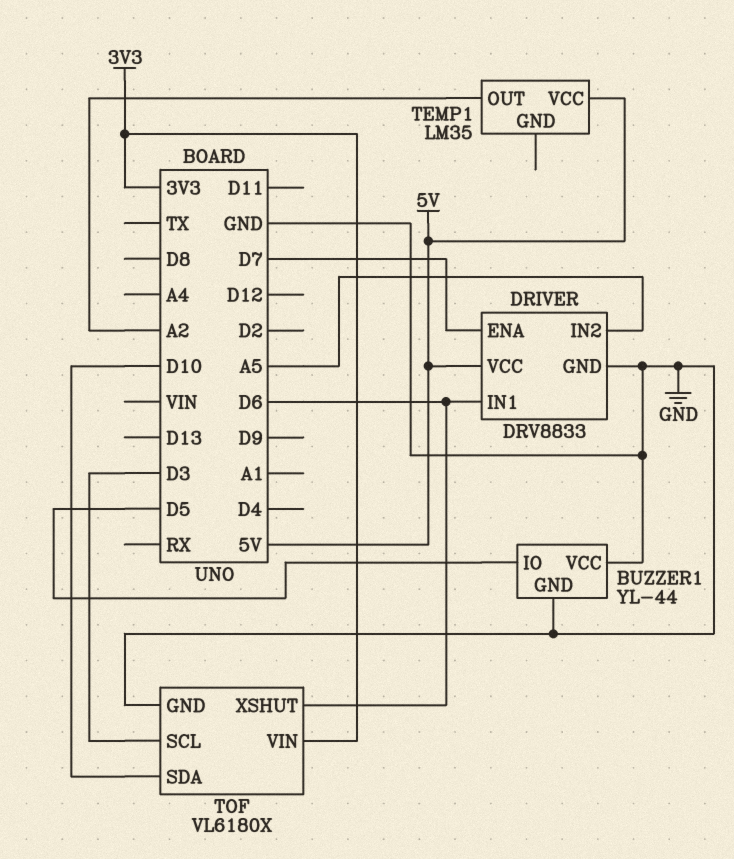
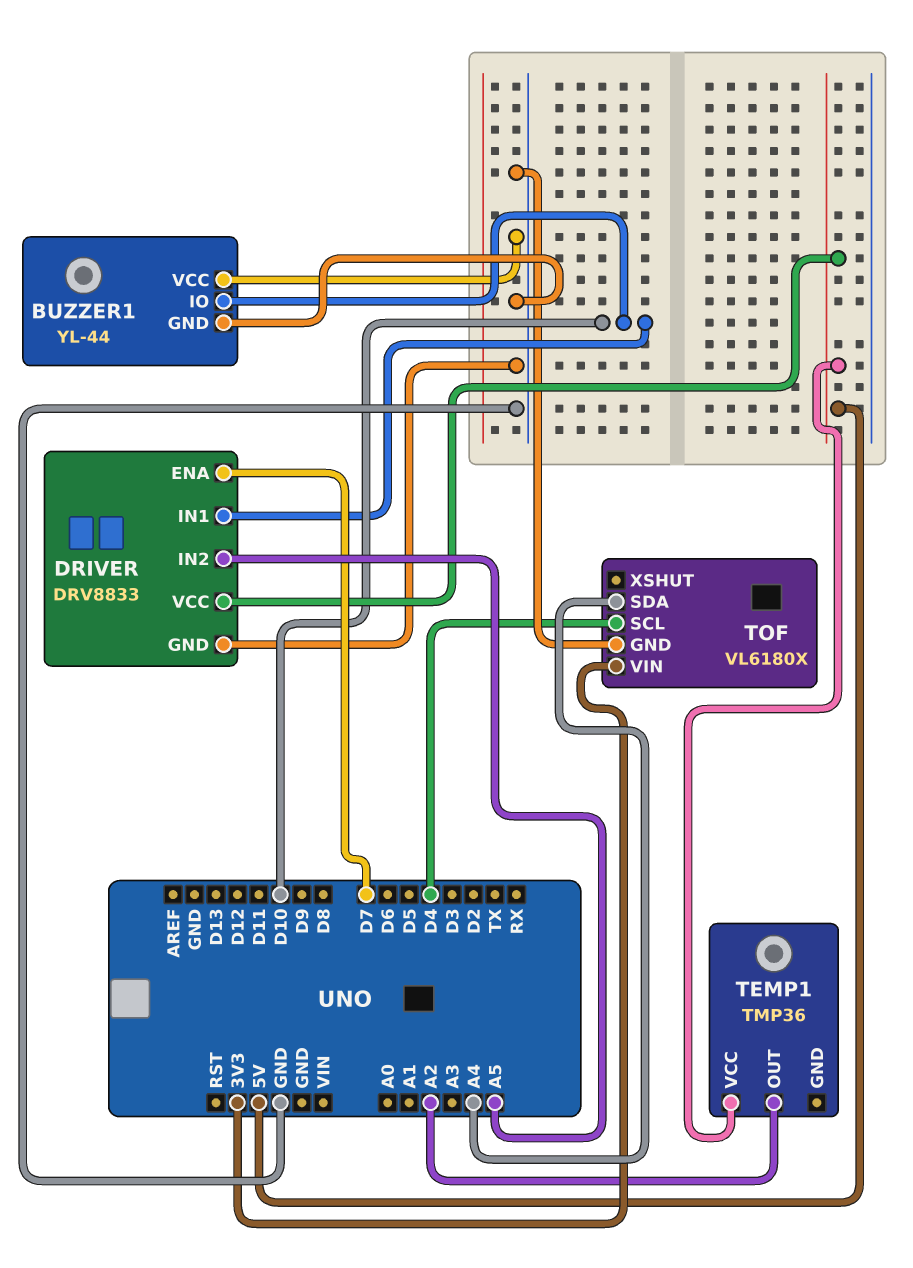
BUZZER1 pin IO: D5 -> D10
DRIVER pin IN1: D6 -> D10
TEMP1: LM35 -> TMP36
TOF pin SCL: D3 -> D4
TOF pin SDA: D10 -> A4
TOF pin XSHUT: D6 -> none

